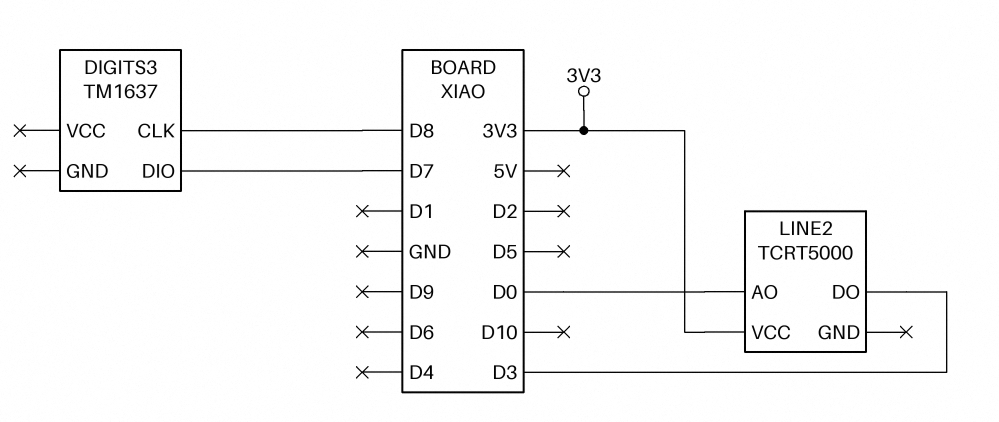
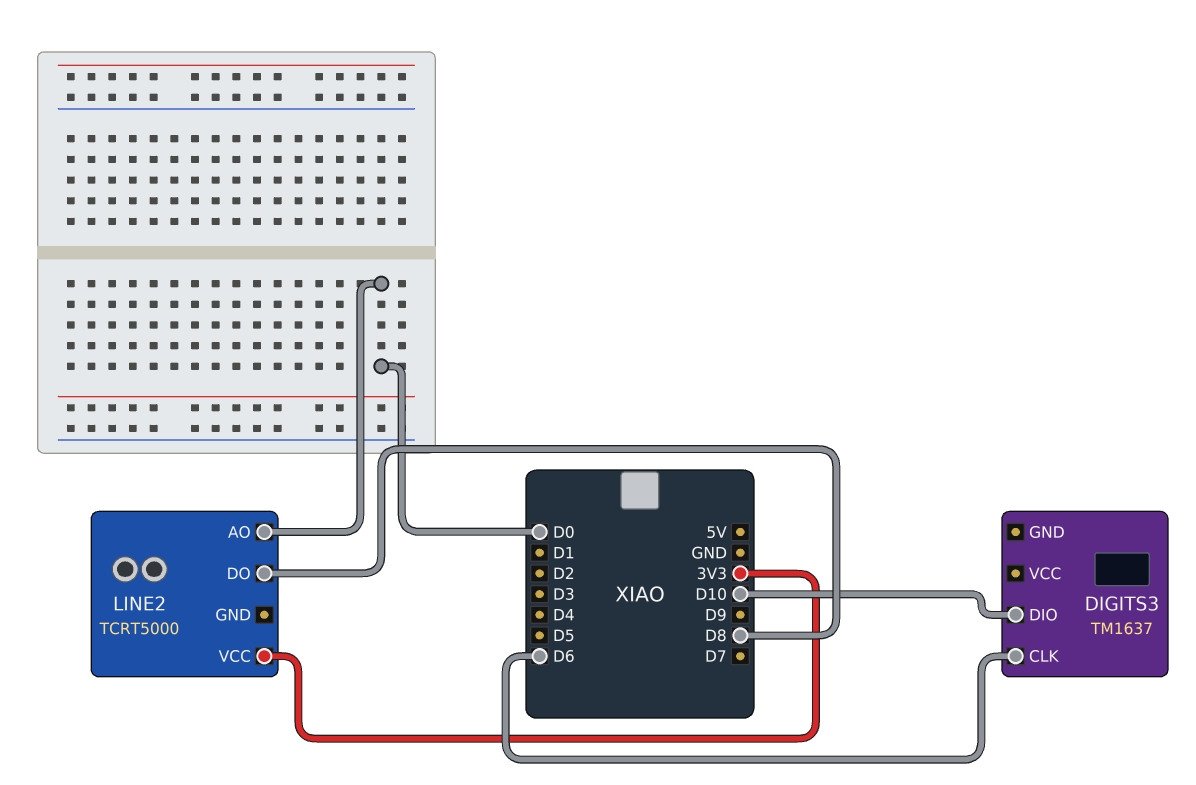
DIGITS3 pin CLK: D8 -> D6
DIGITS3 pin DIO: D7 -> D10
LINE2 pin DO: D3 -> D8

